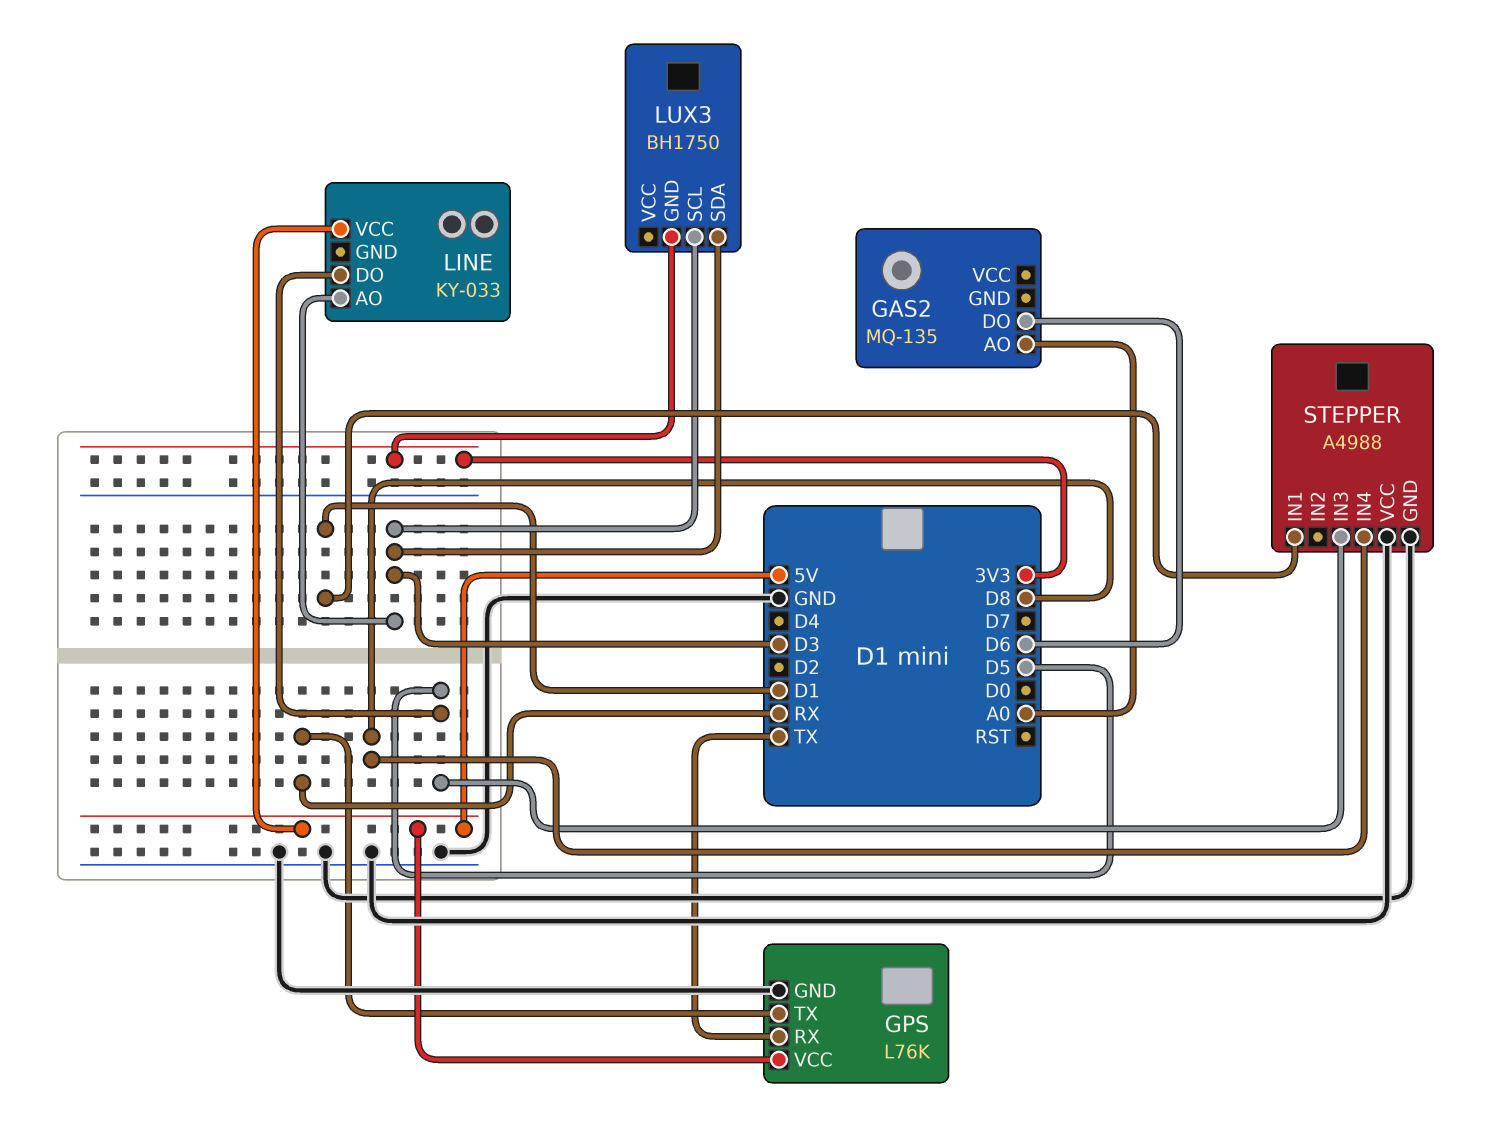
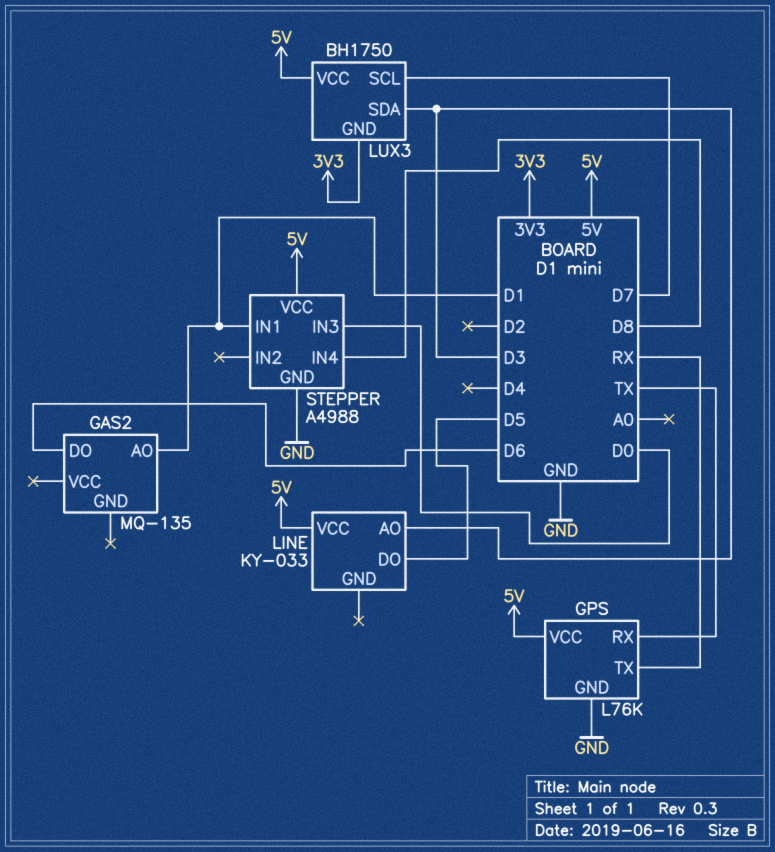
GAS2 pin AO: A0 -> D1
LUX3 pin SCL: D3 -> D7
LUX3 pin VCC: none -> 5V
STEPPER pin IN3: D5 -> D0
STEPPER pin VCC: GND -> 5V

